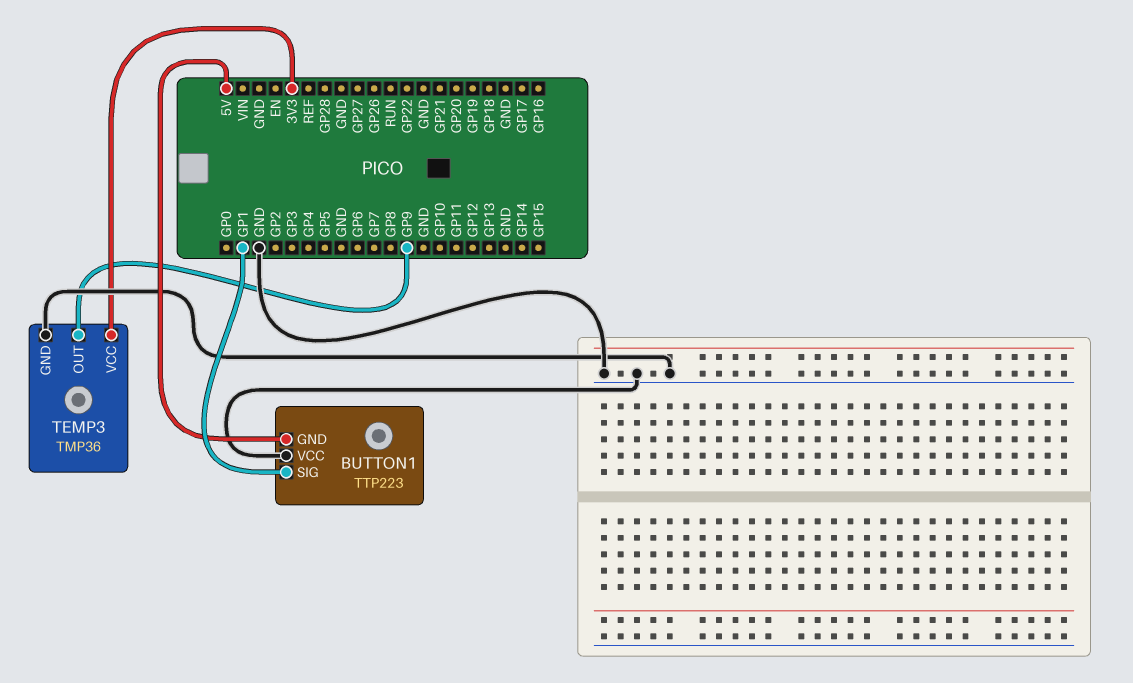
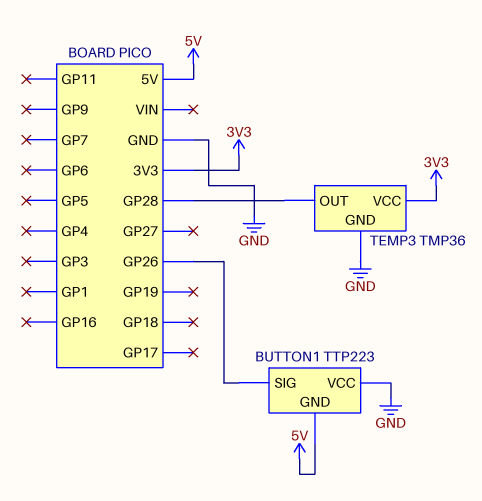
BUTTON1 pin SIG: GP1 -> GP26
TEMP3 pin OUT: GP9 -> GP28

